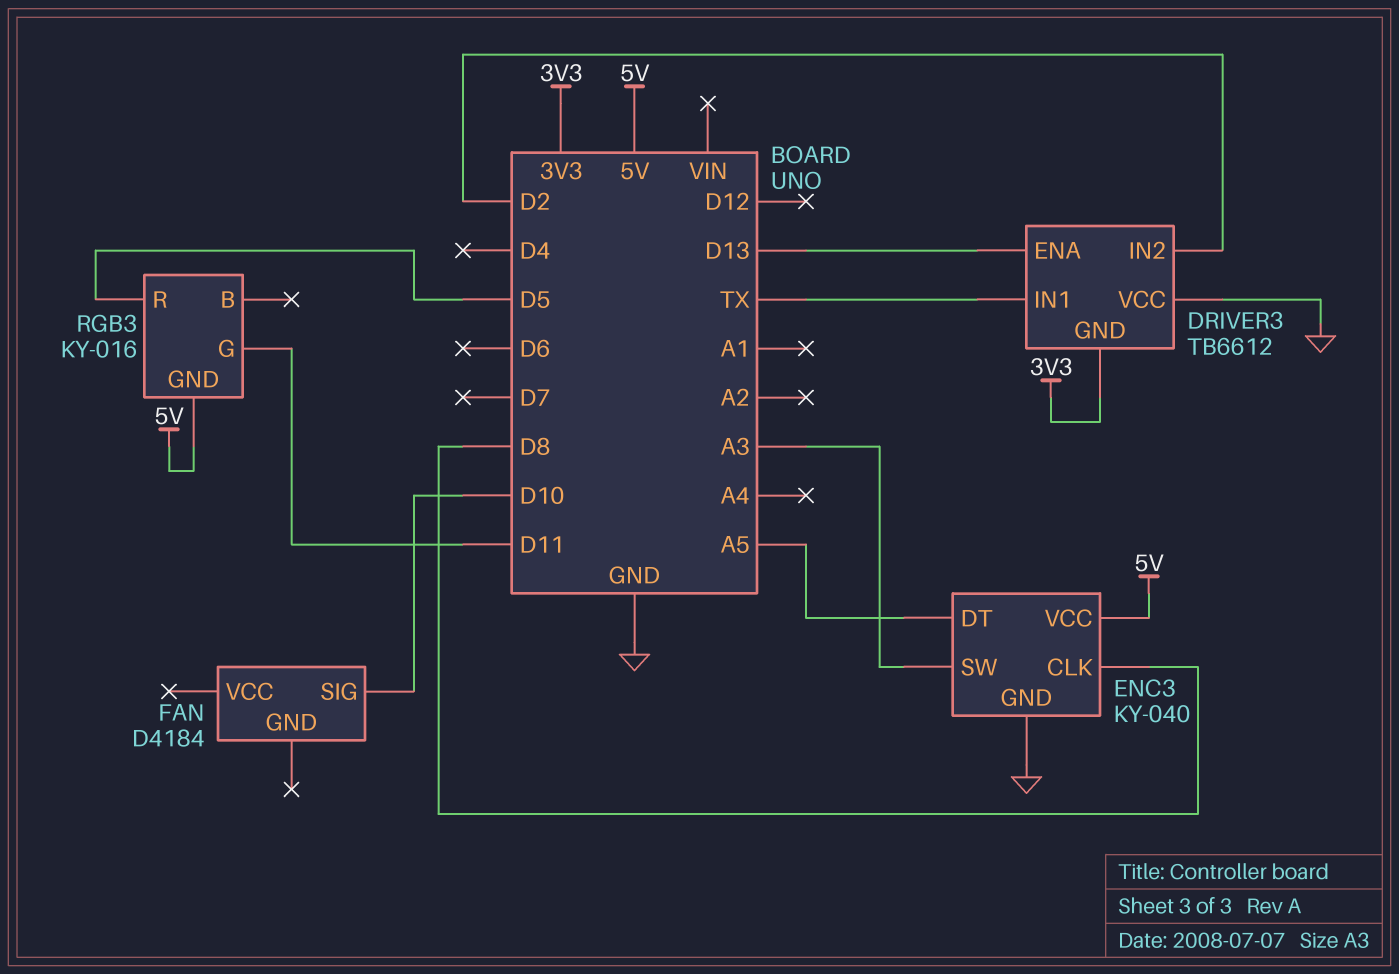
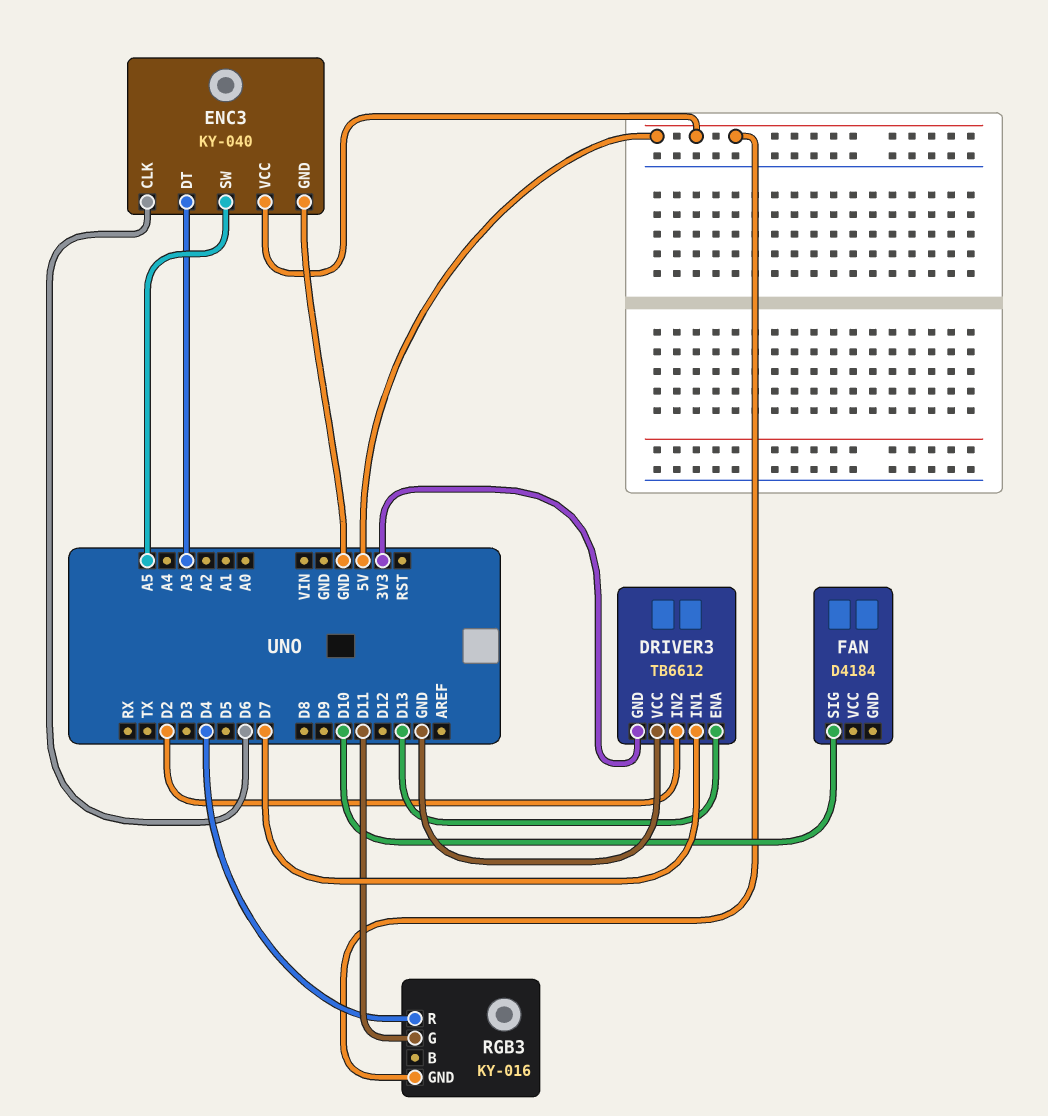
DRIVER3 pin IN1: TX -> D7
ENC3 pin CLK: D8 -> D6
ENC3 pin DT: A5 -> A3
ENC3 pin SW: A3 -> A5
RGB3 pin R: D5 -> D4

